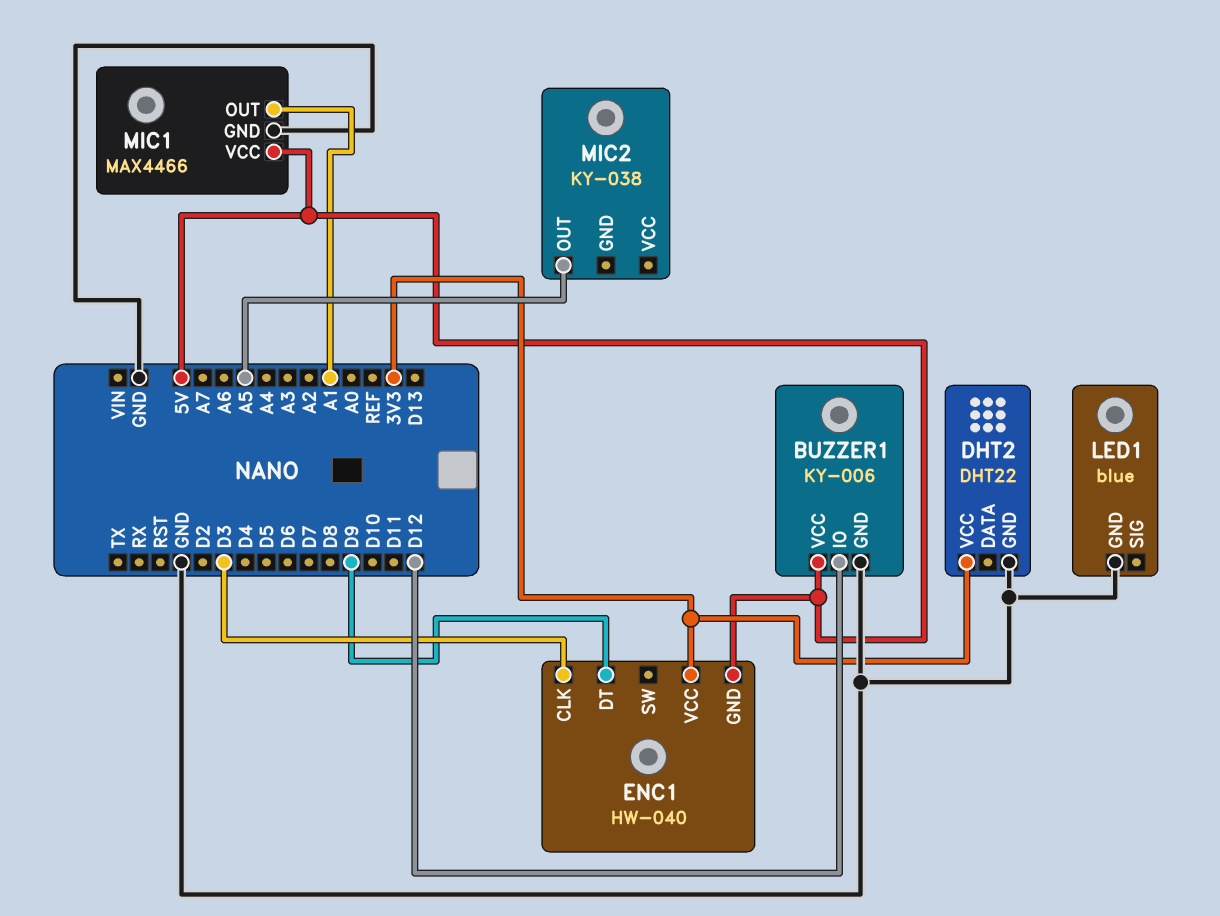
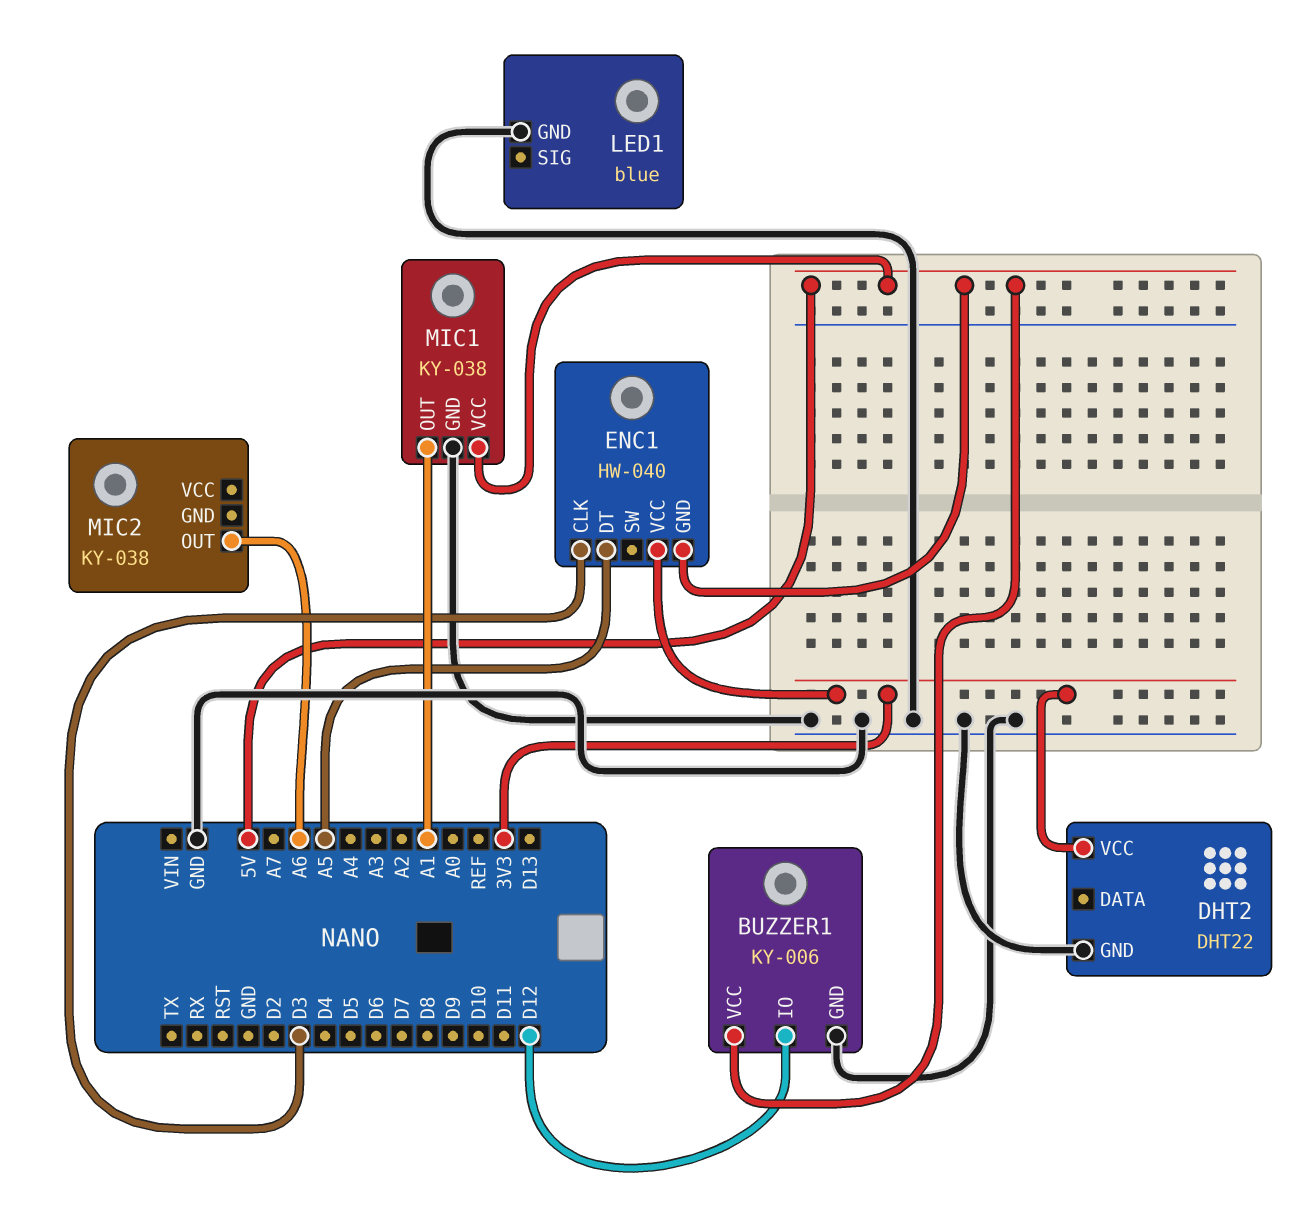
ENC1 pin DT: D9 -> A5
MIC1: MAX4466 -> KY-038
MIC2 pin OUT: A5 -> A6

